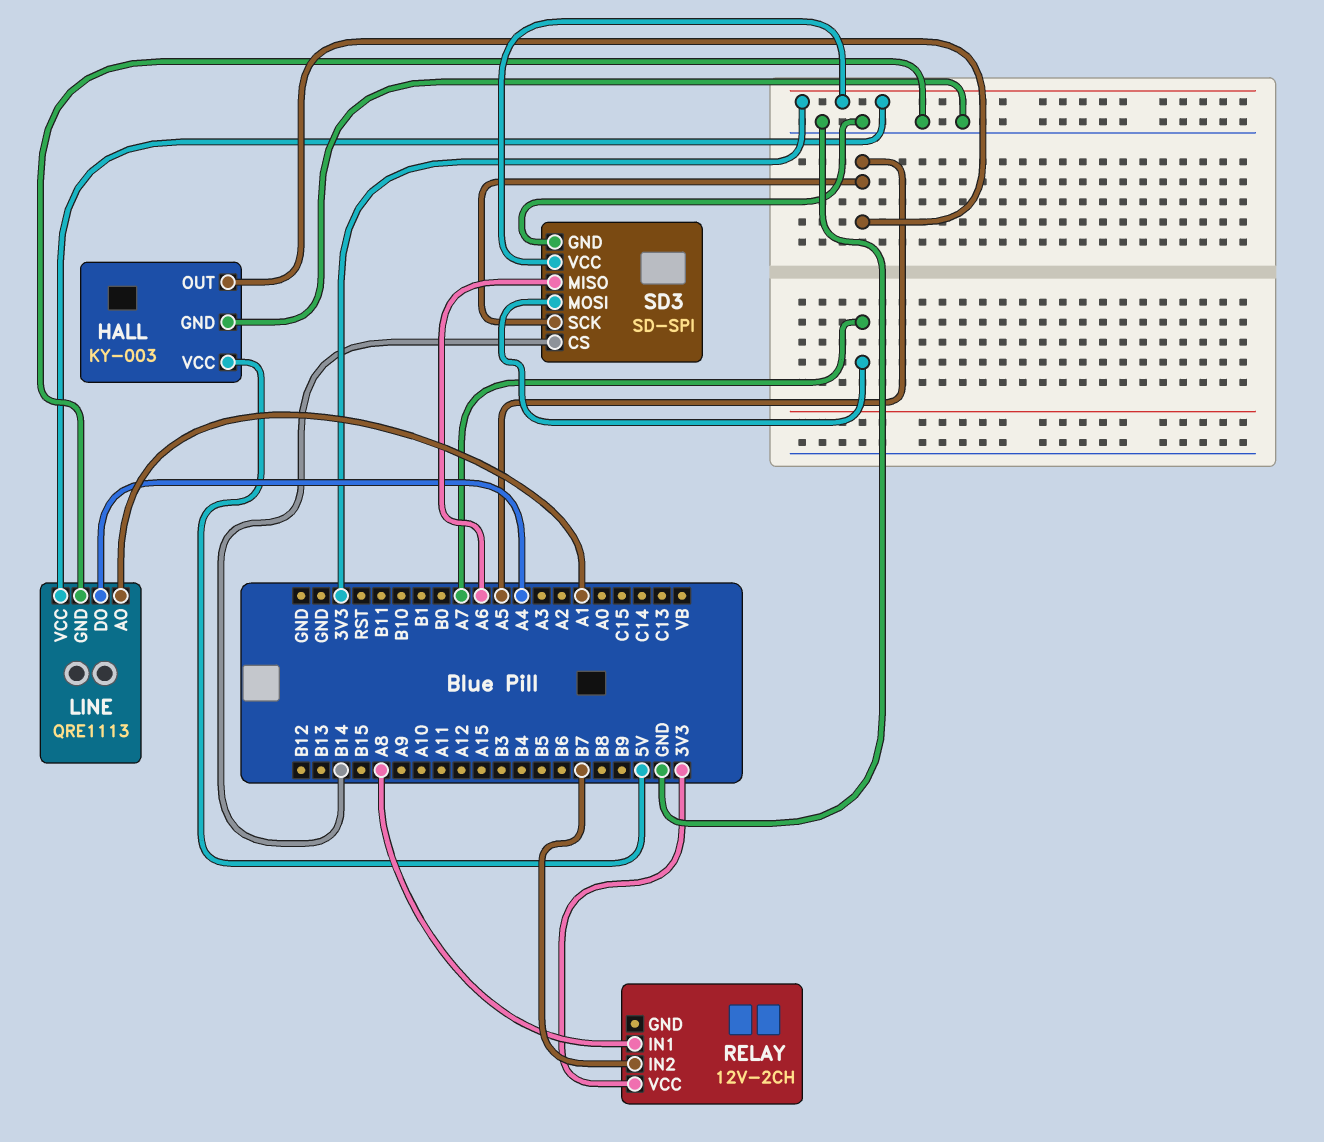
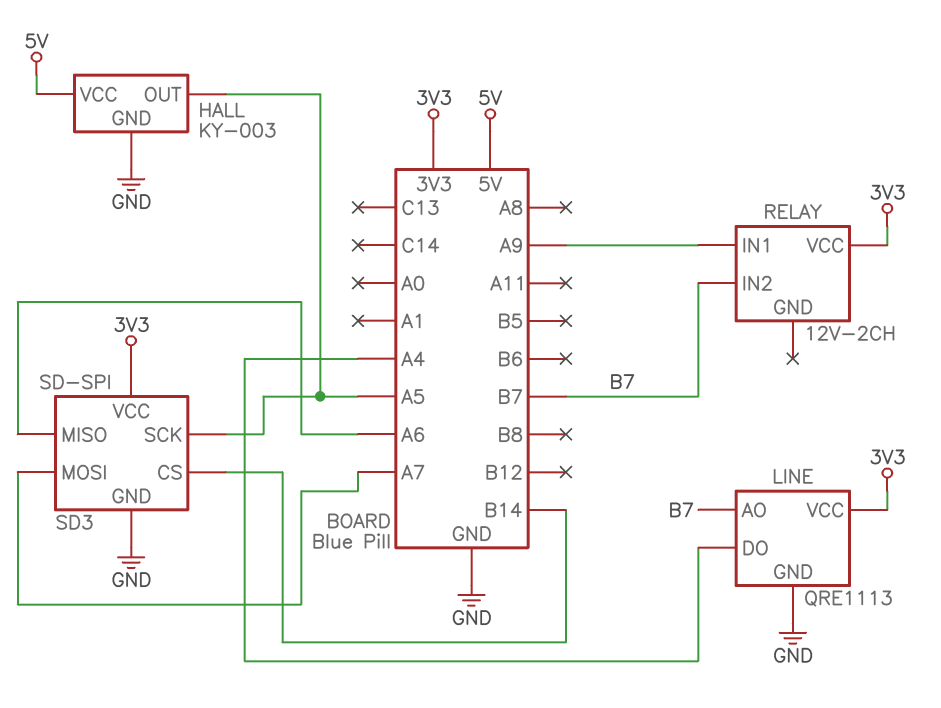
LINE pin AO: A1 -> B7
RELAY pin IN1: A8 -> A9

